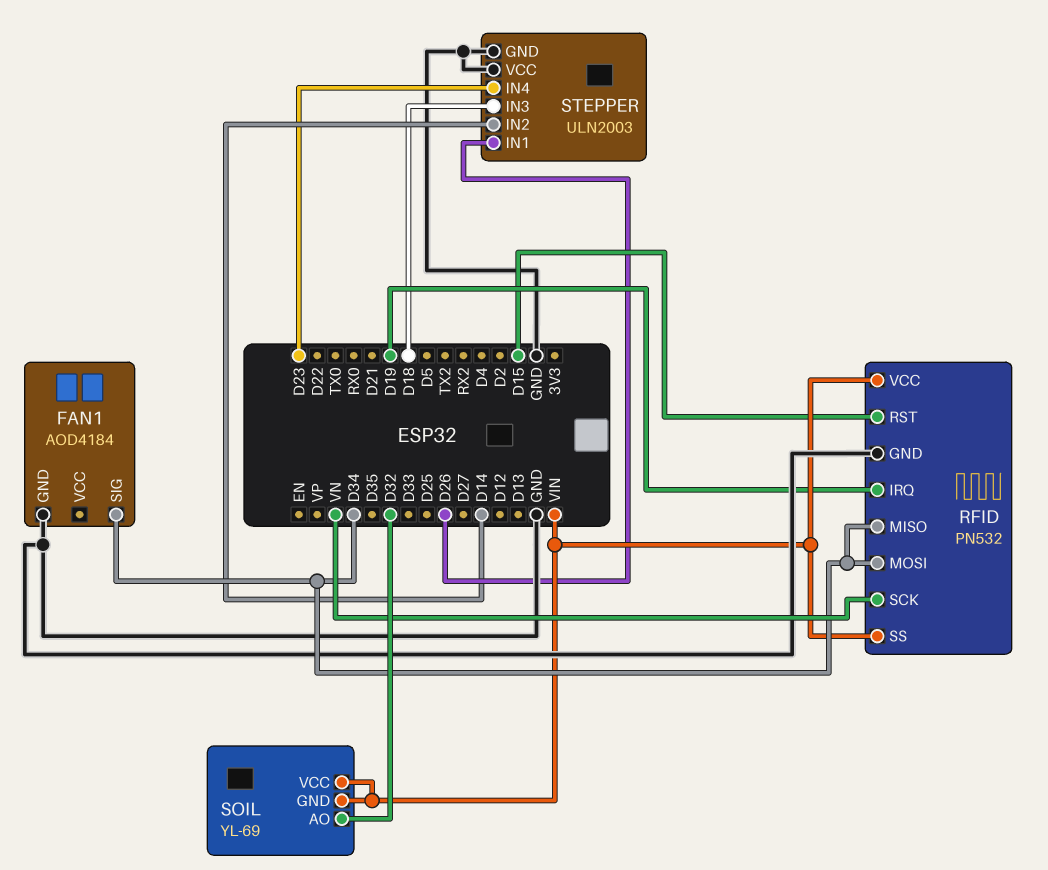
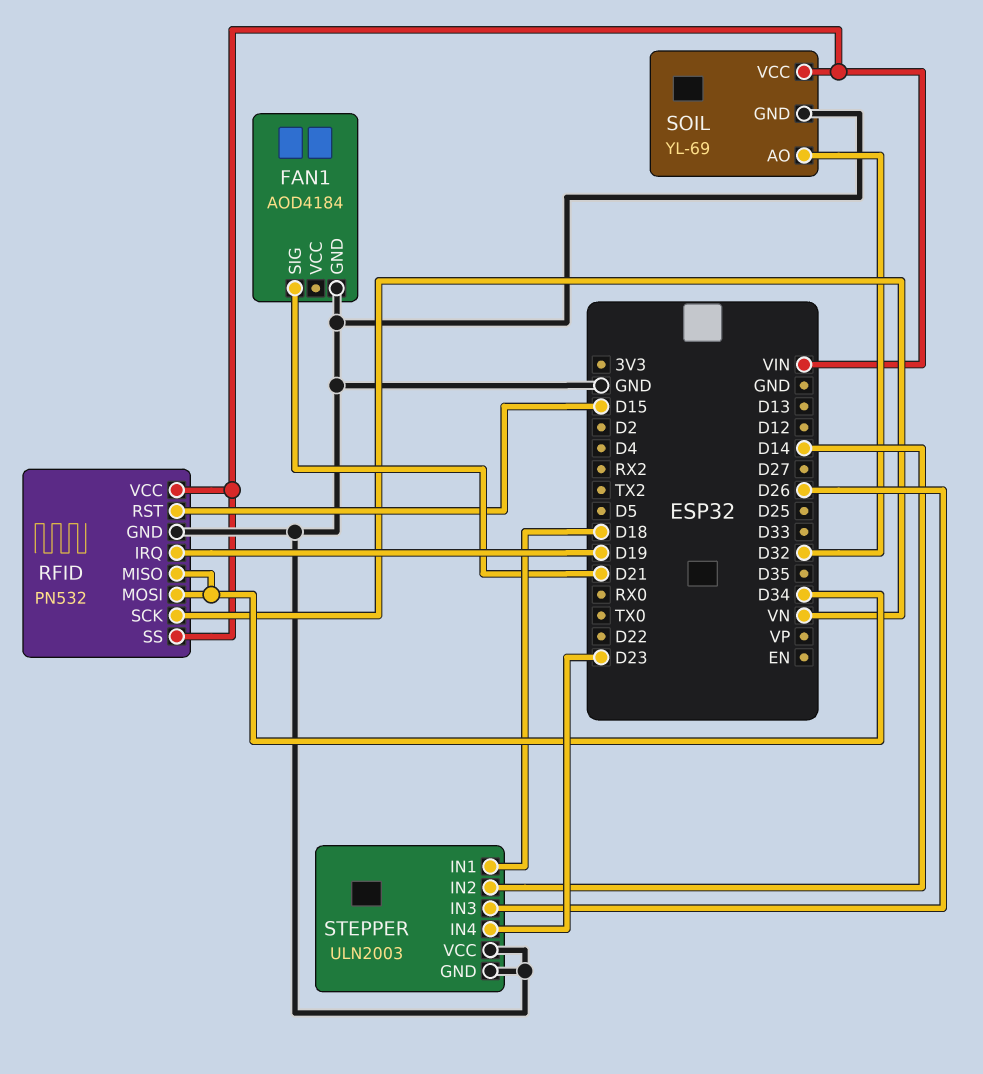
FAN1 pin SIG: D34 -> D21
SOIL pin GND: VIN -> GND
STEPPER pin IN1: D26 -> D18
STEPPER pin IN3: D18 -> D26

